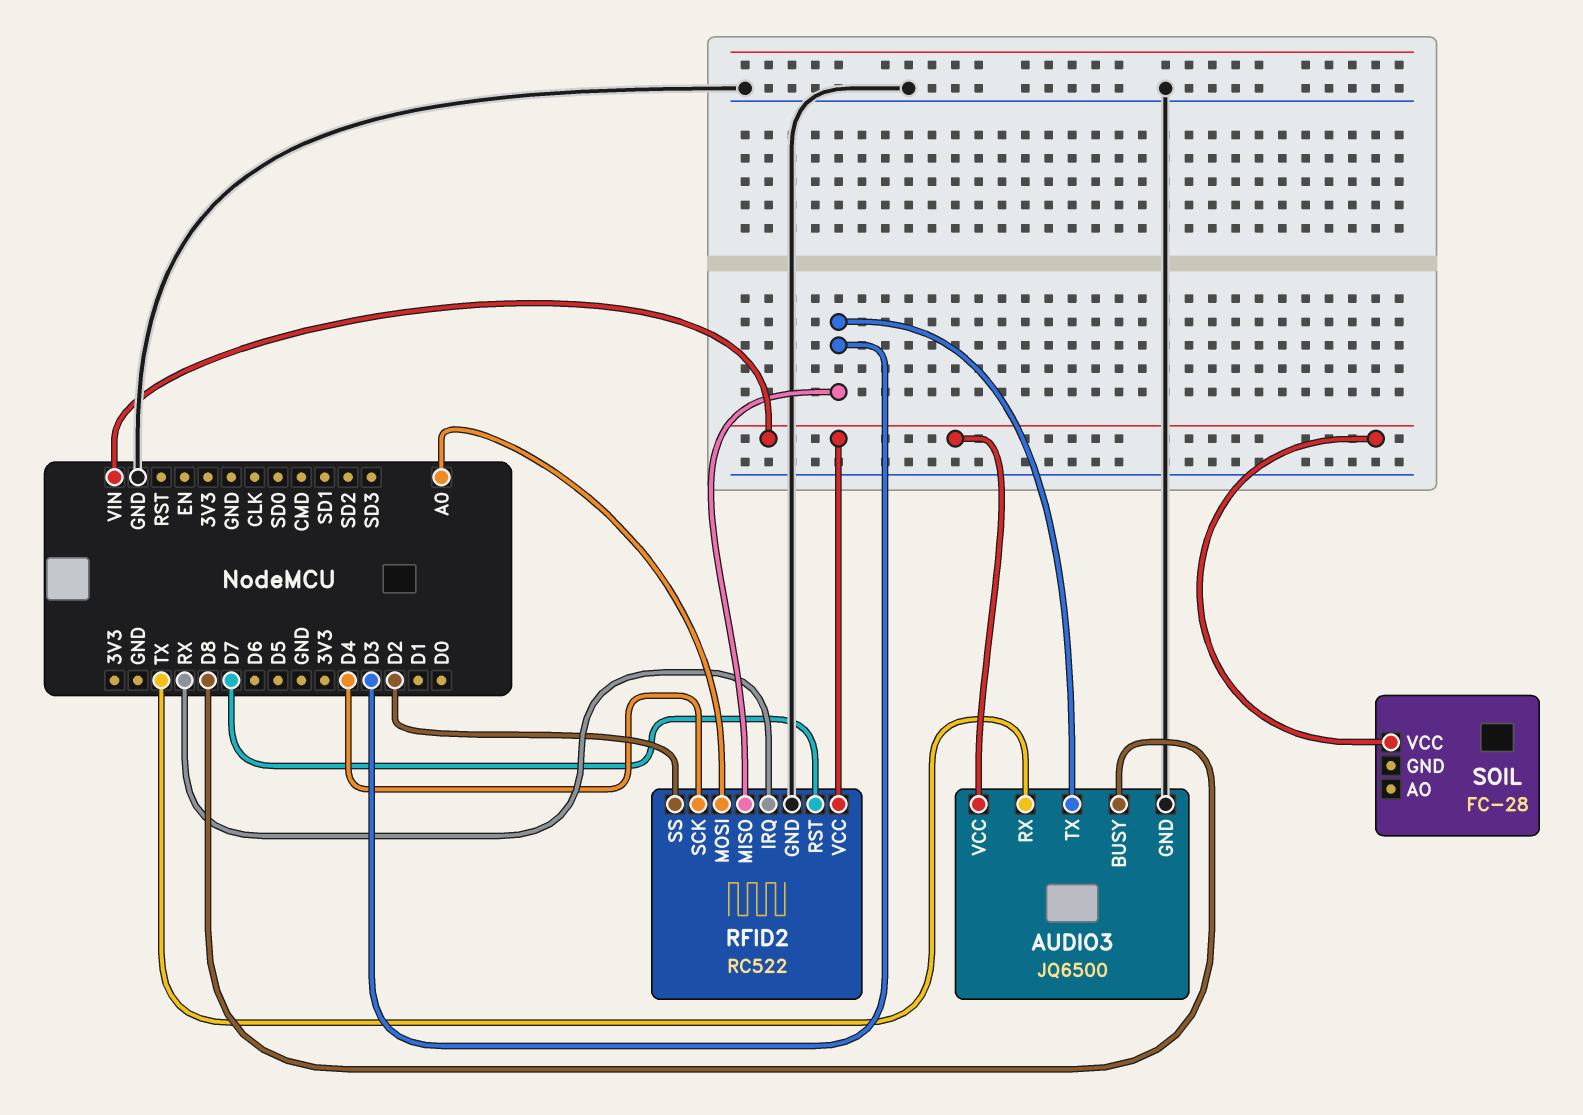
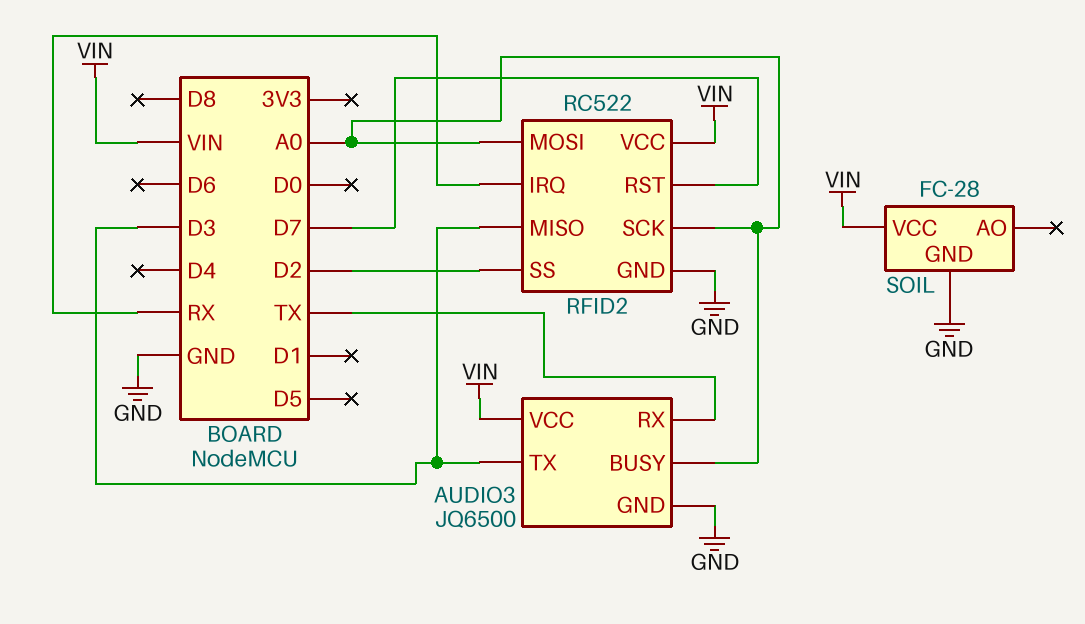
AUDIO3 pin BUSY: D8 -> A0
RFID2 pin SCK: D4 -> A0
SOIL pin GND: none -> GND

